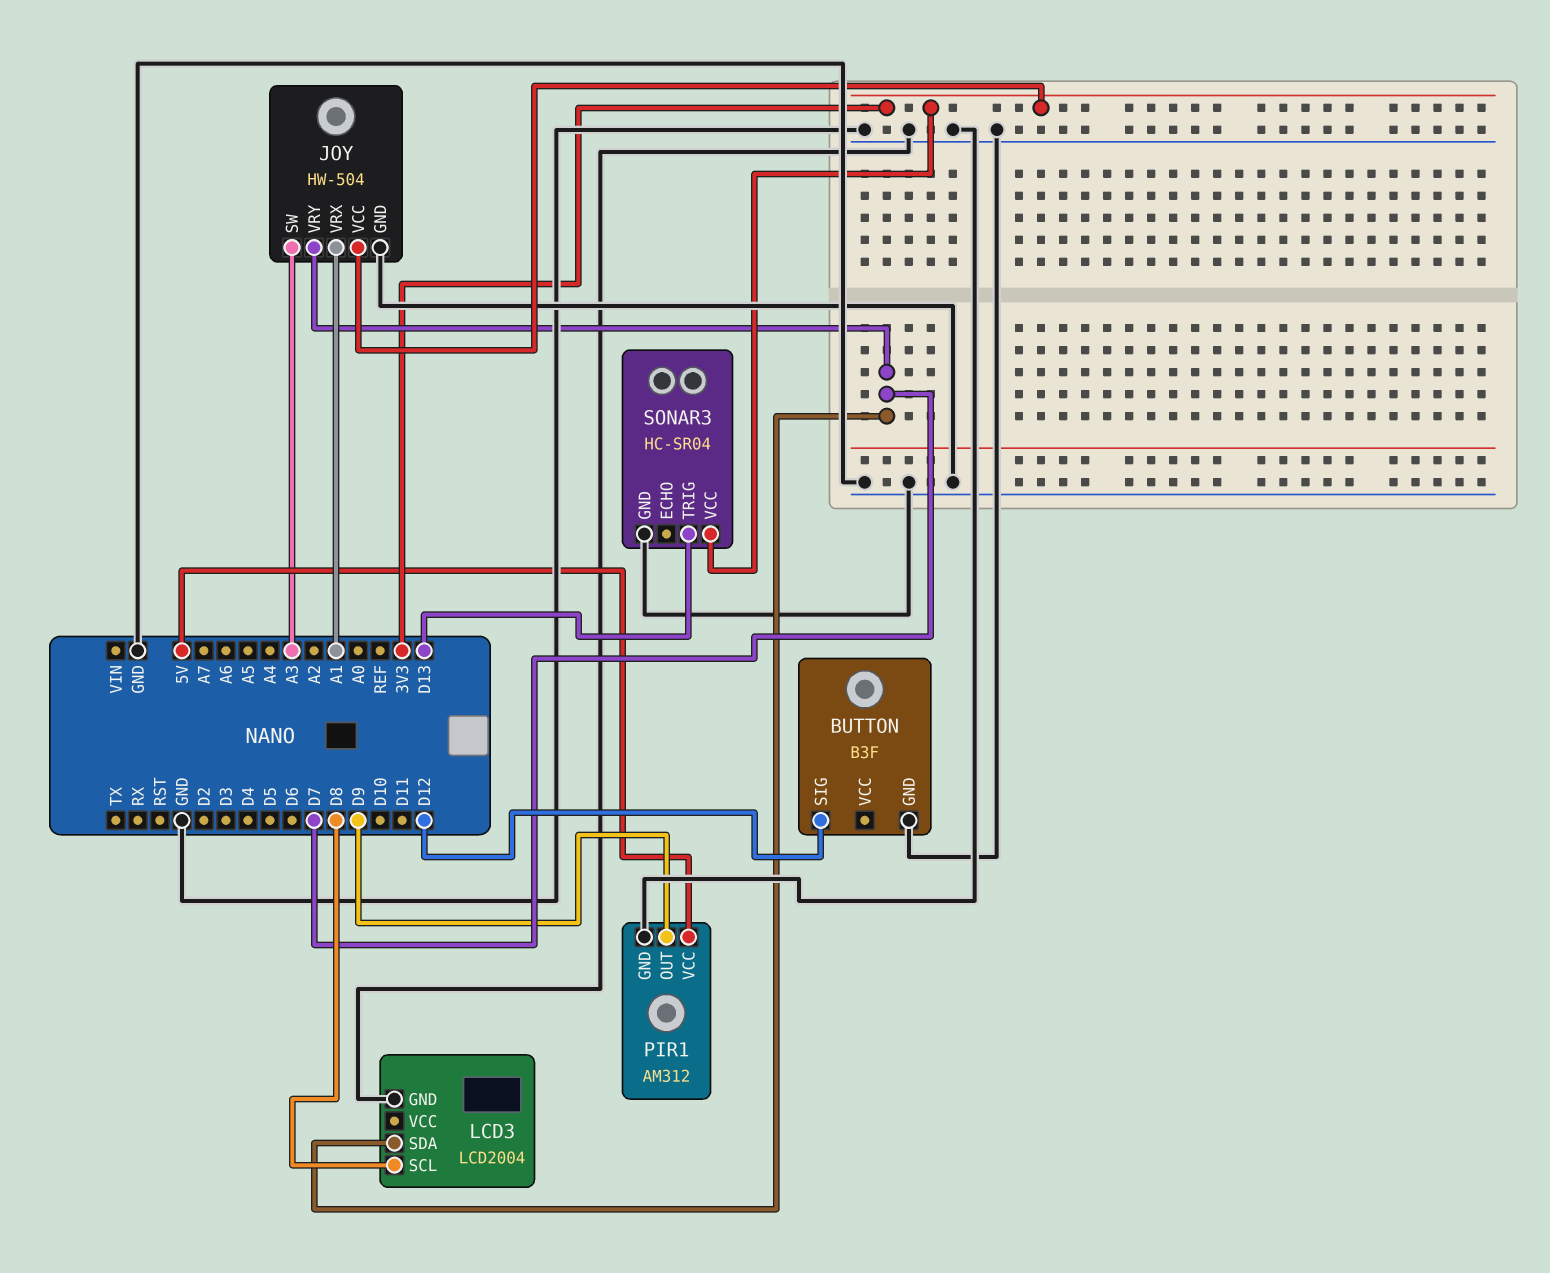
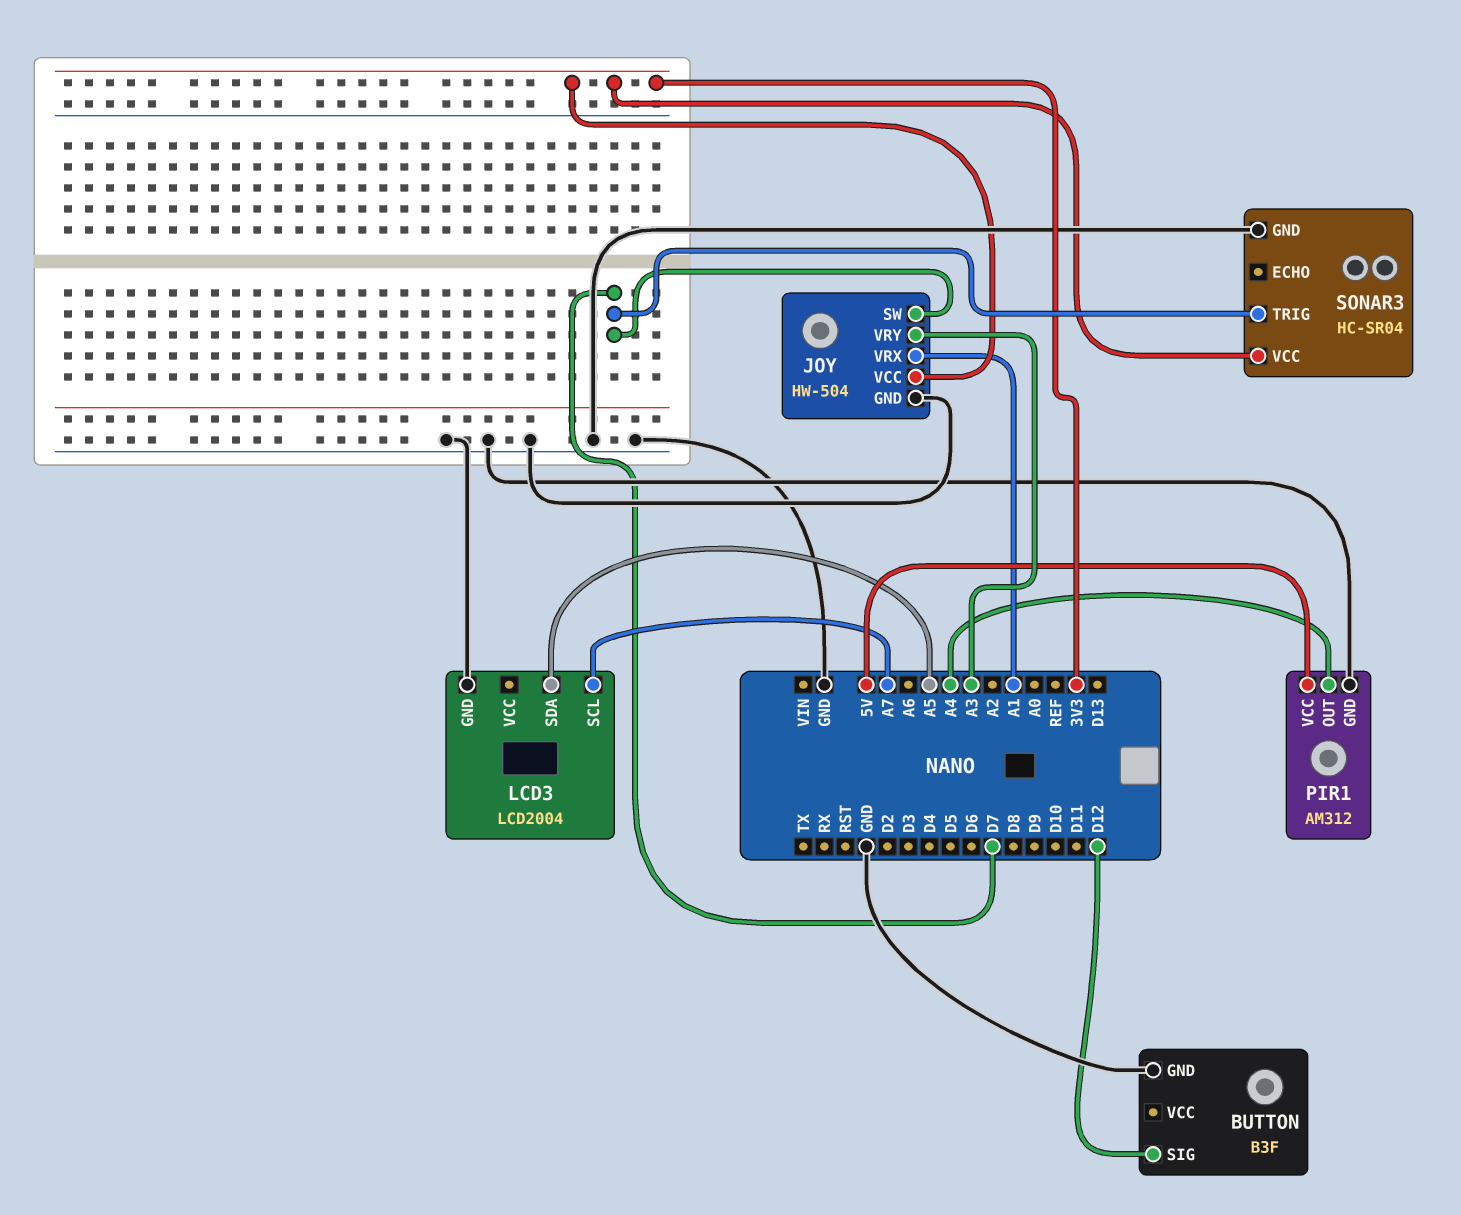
JOY pin SW: A3 -> D7
JOY pin VRY: D7 -> A3
LCD3 pin SCL: D8 -> A7
LCD3 pin SDA: D7 -> A5
PIR1 pin OUT: D9 -> A4
SONAR3 pin TRIG: D13 -> D7

